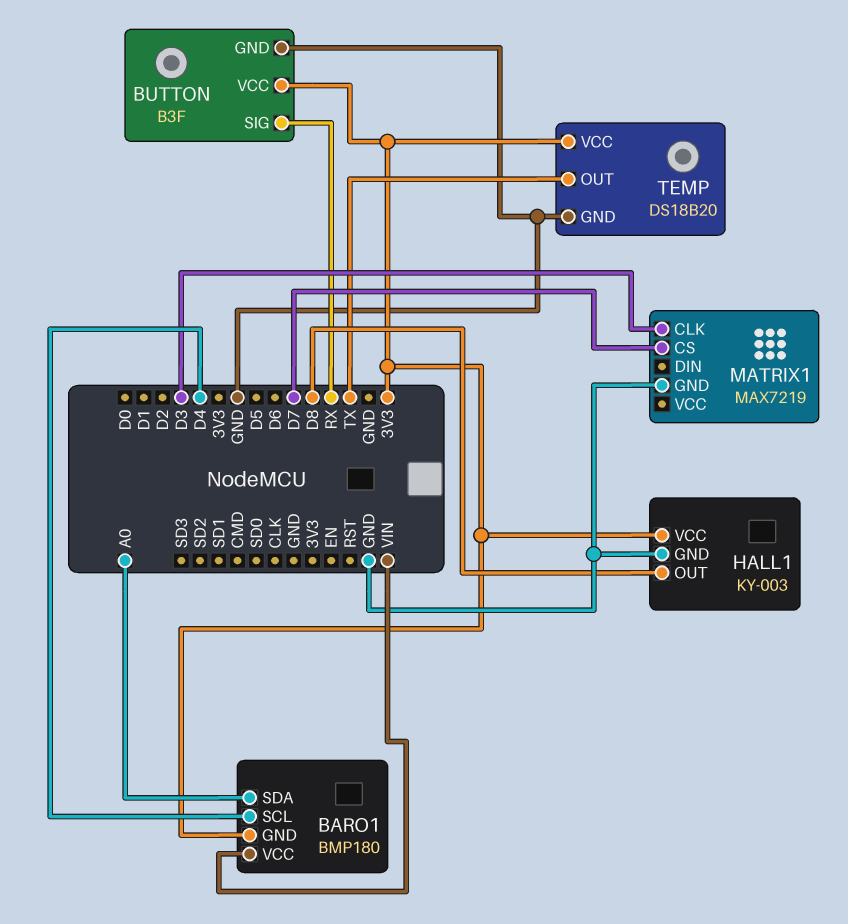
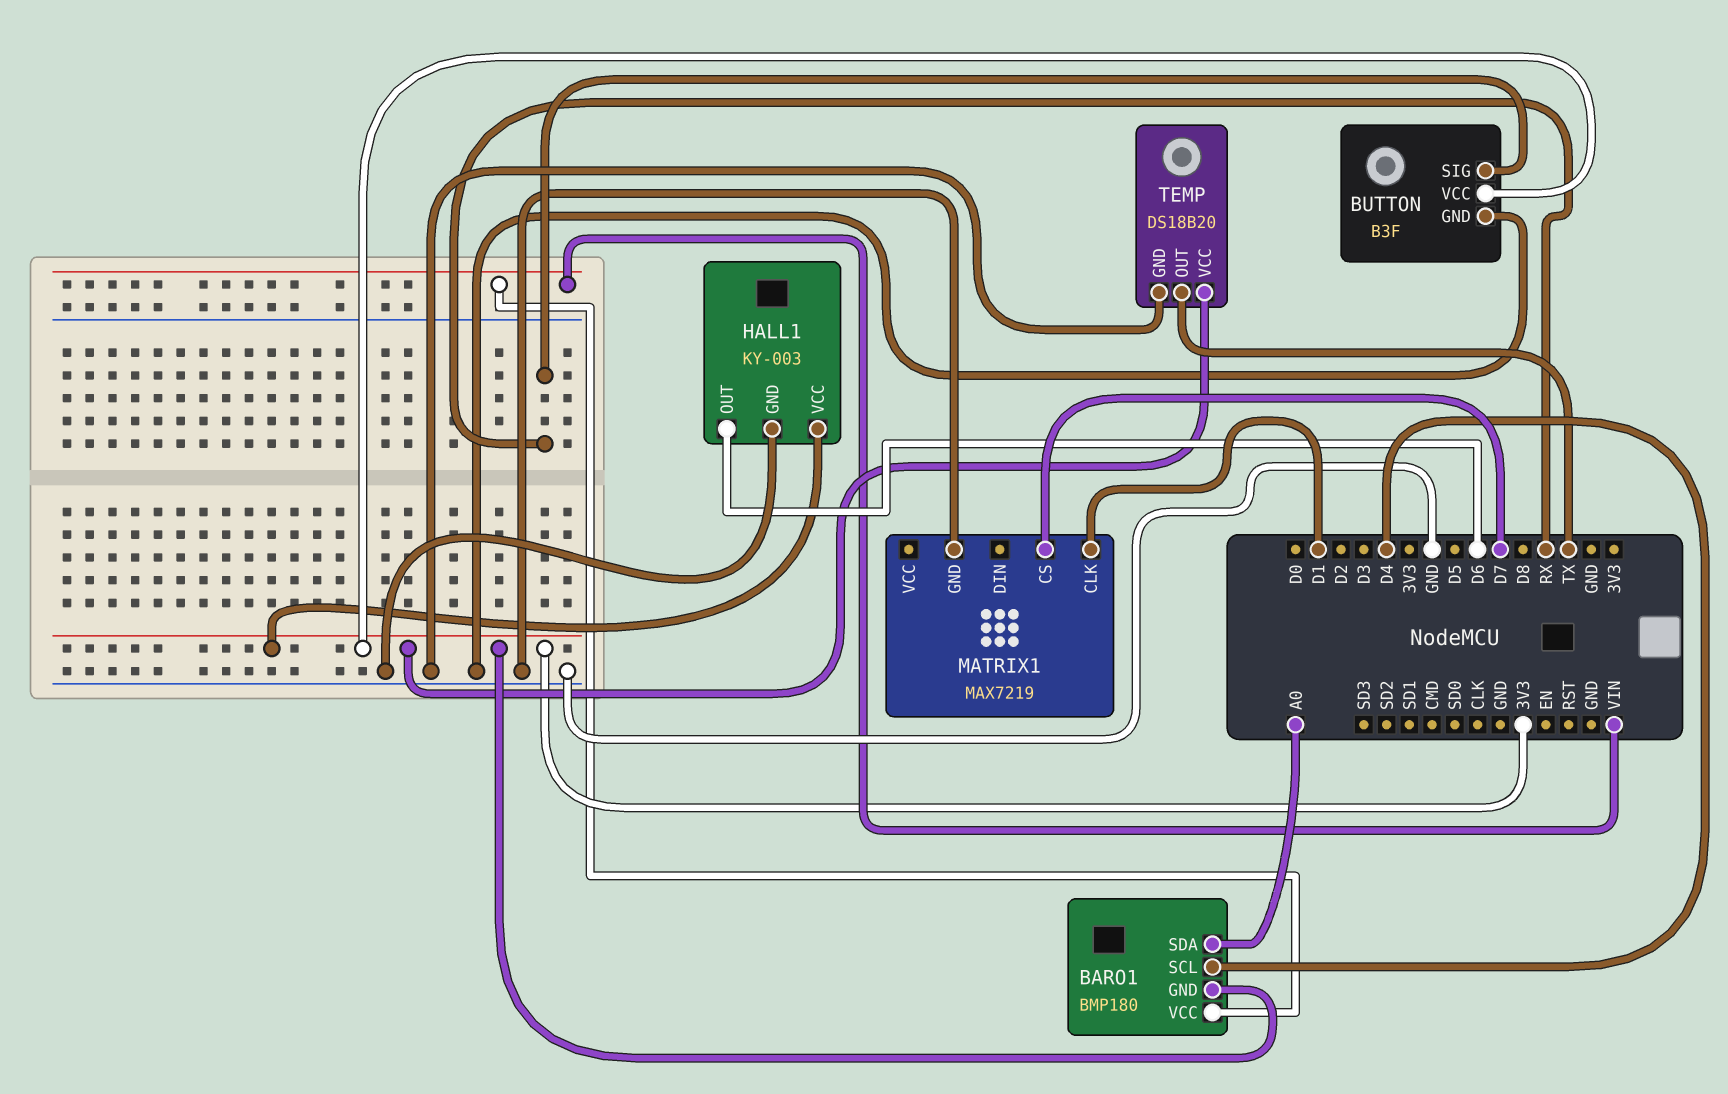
HALL1 pin OUT: D8 -> D6
MATRIX1 pin CLK: D3 -> D1

